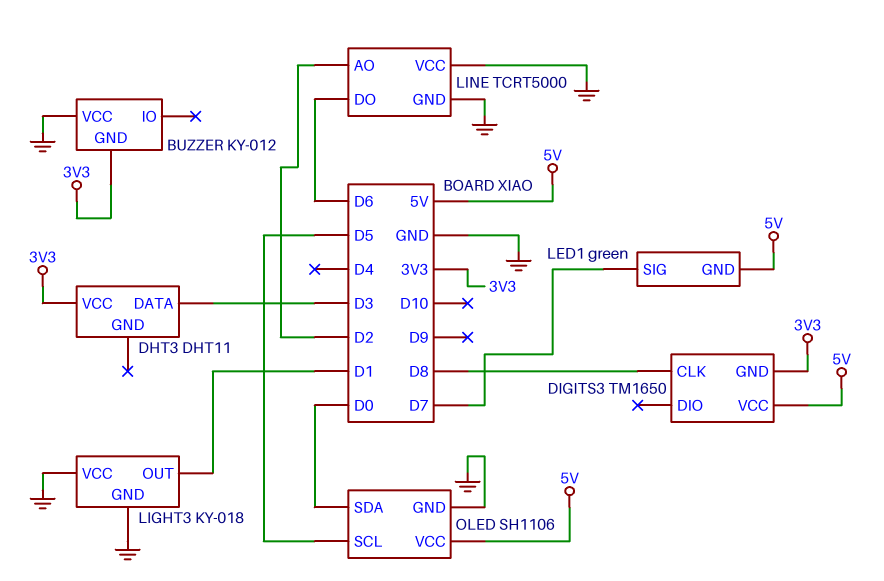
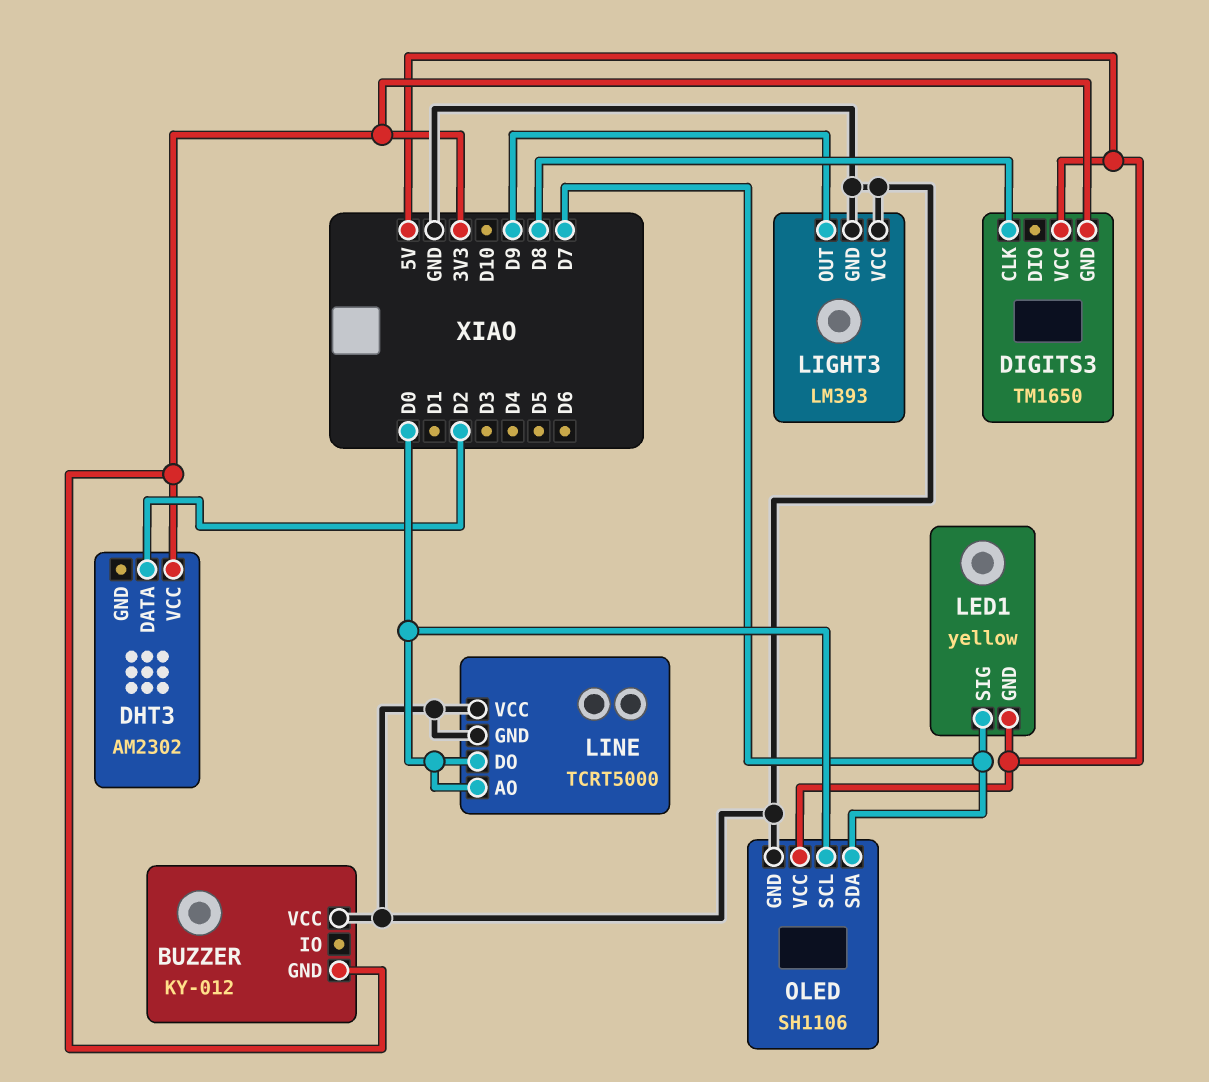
DHT3: DHT11 -> AM2302
DHT3 pin DATA: D3 -> D2
LED1: green -> yellow
LIGHT3: KY-018 -> LM393
LIGHT3 pin OUT: D1 -> D9
LINE pin AO: D2 -> D0
LINE pin DO: D6 -> D0
OLED pin SCL: D5 -> D0
OLED pin SDA: D0 -> D7

